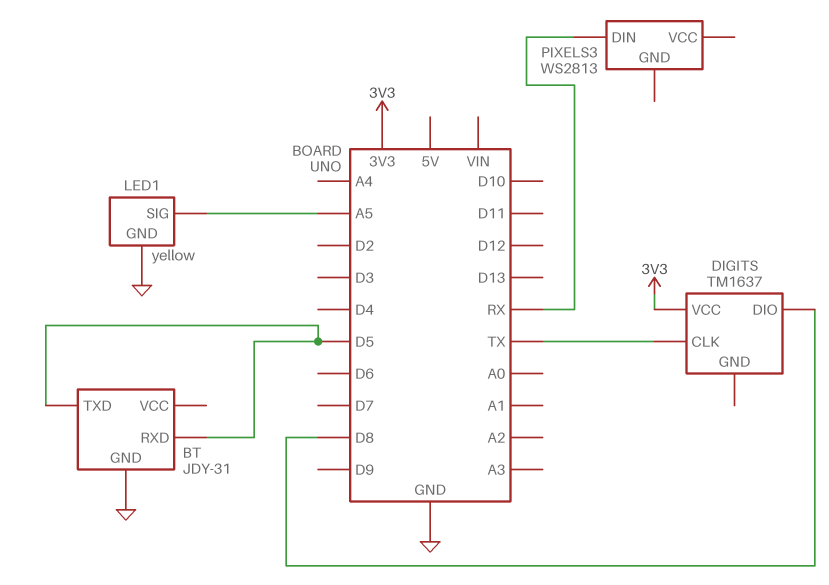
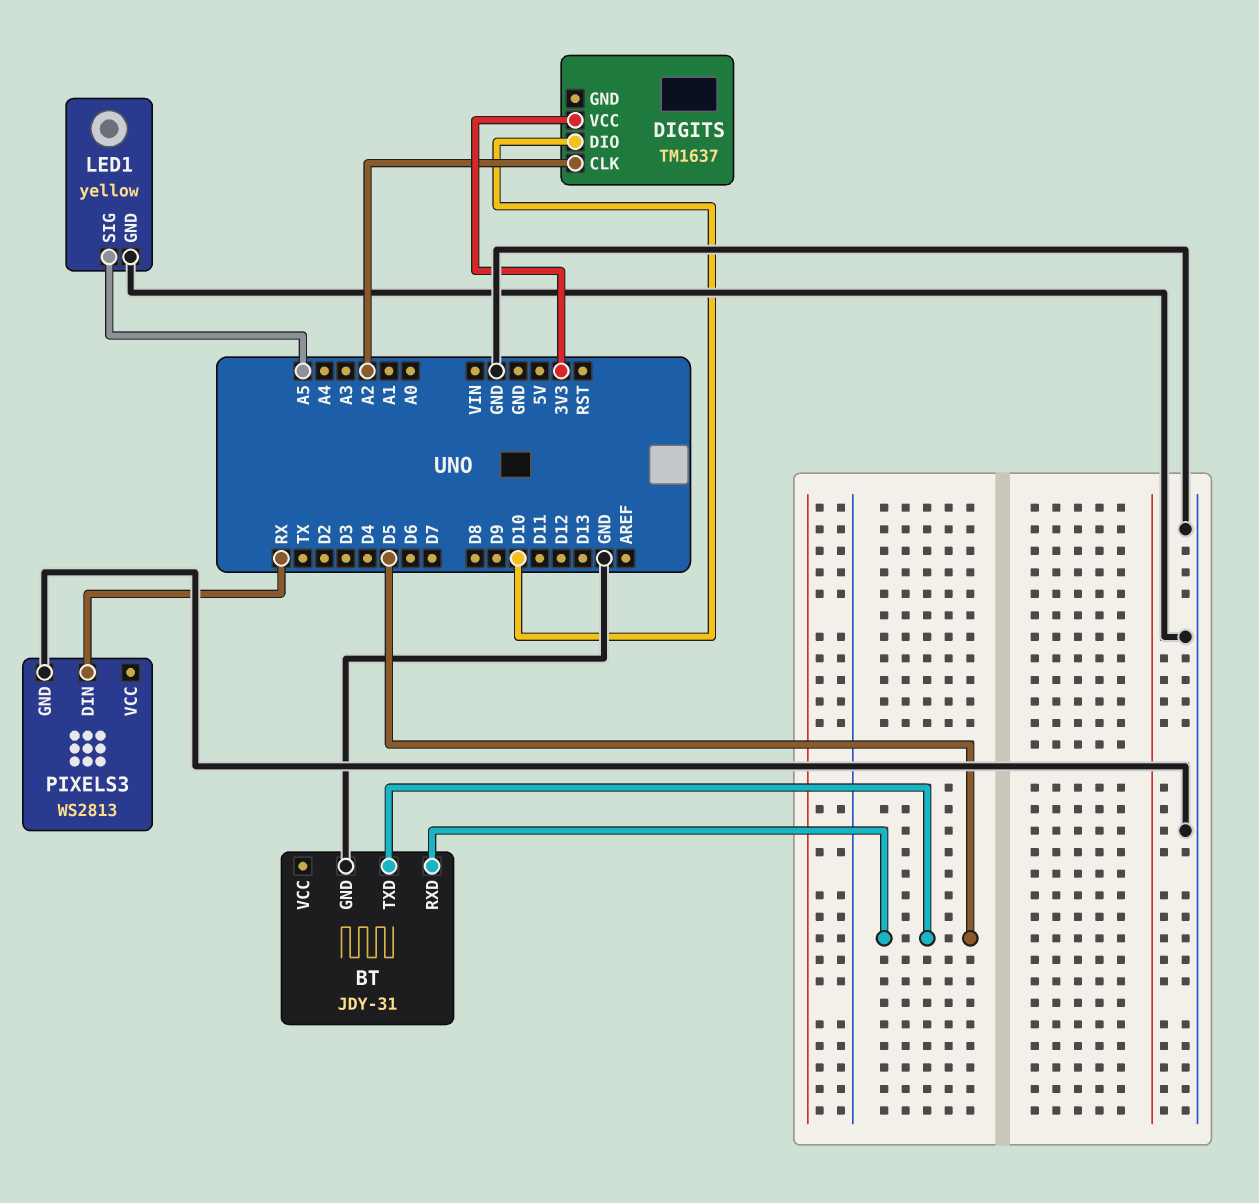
DIGITS pin CLK: TX -> A2
DIGITS pin DIO: D8 -> D10
PIXELS3 pin GND: none -> GND

